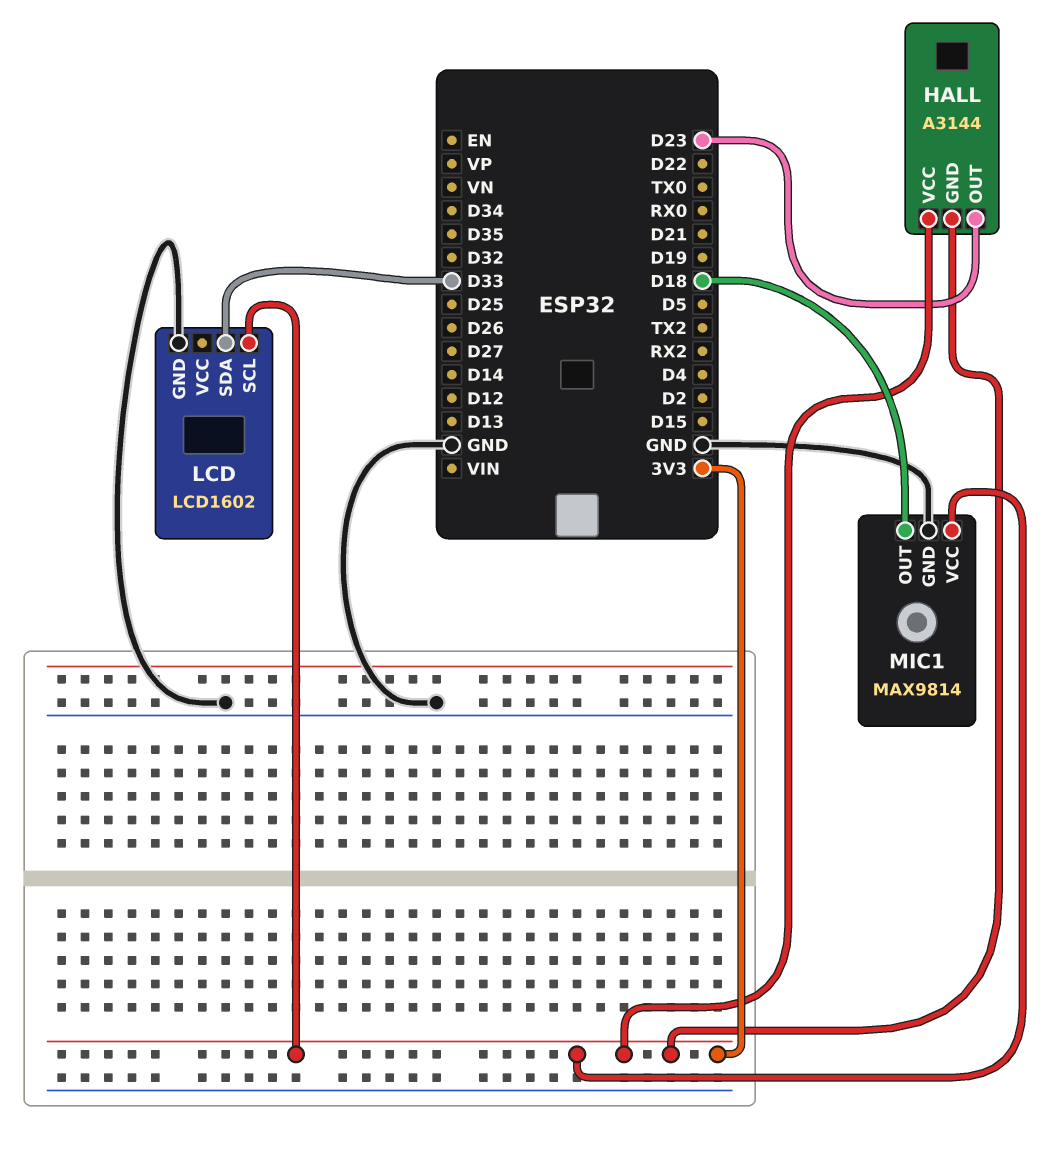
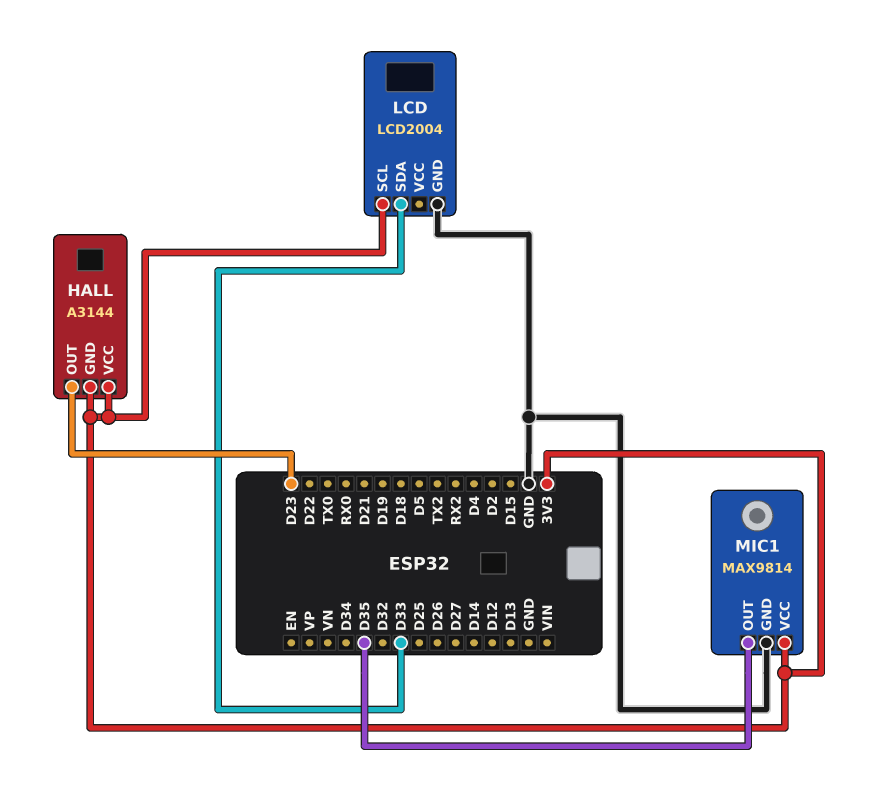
LCD: LCD1602 -> LCD2004
MIC1 pin OUT: D18 -> D35

